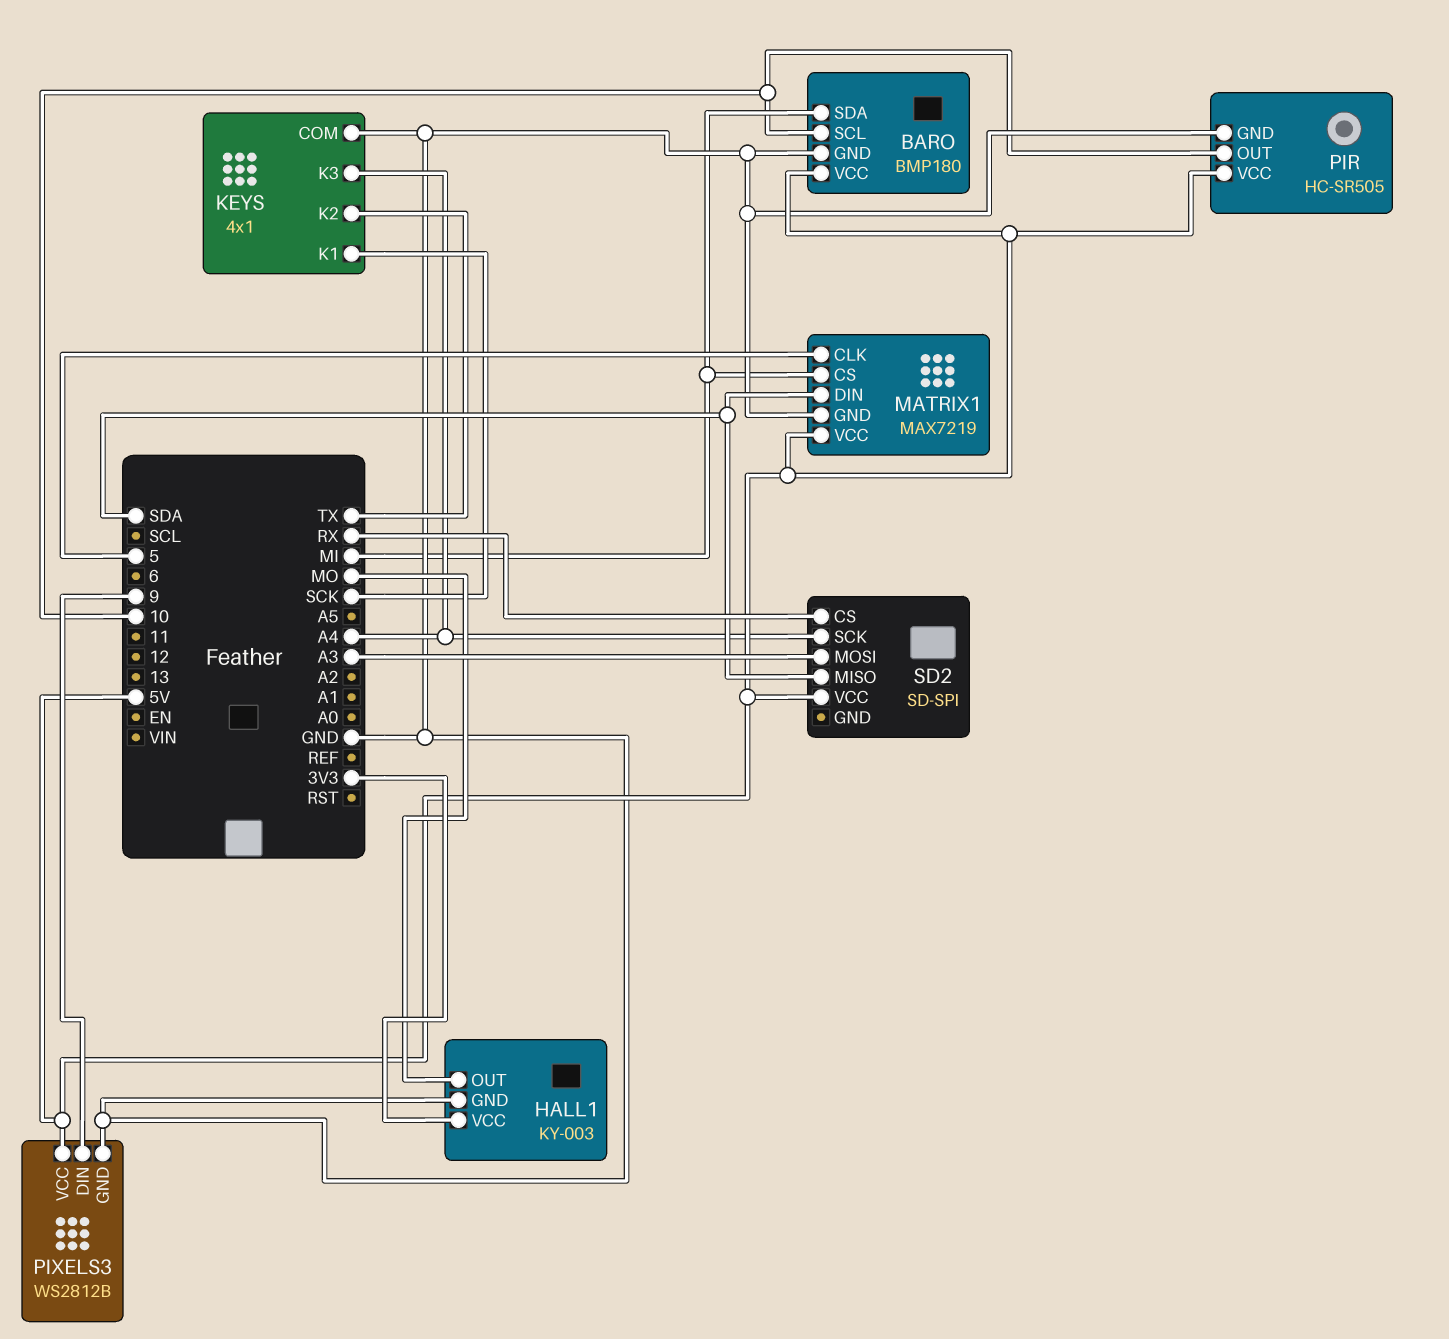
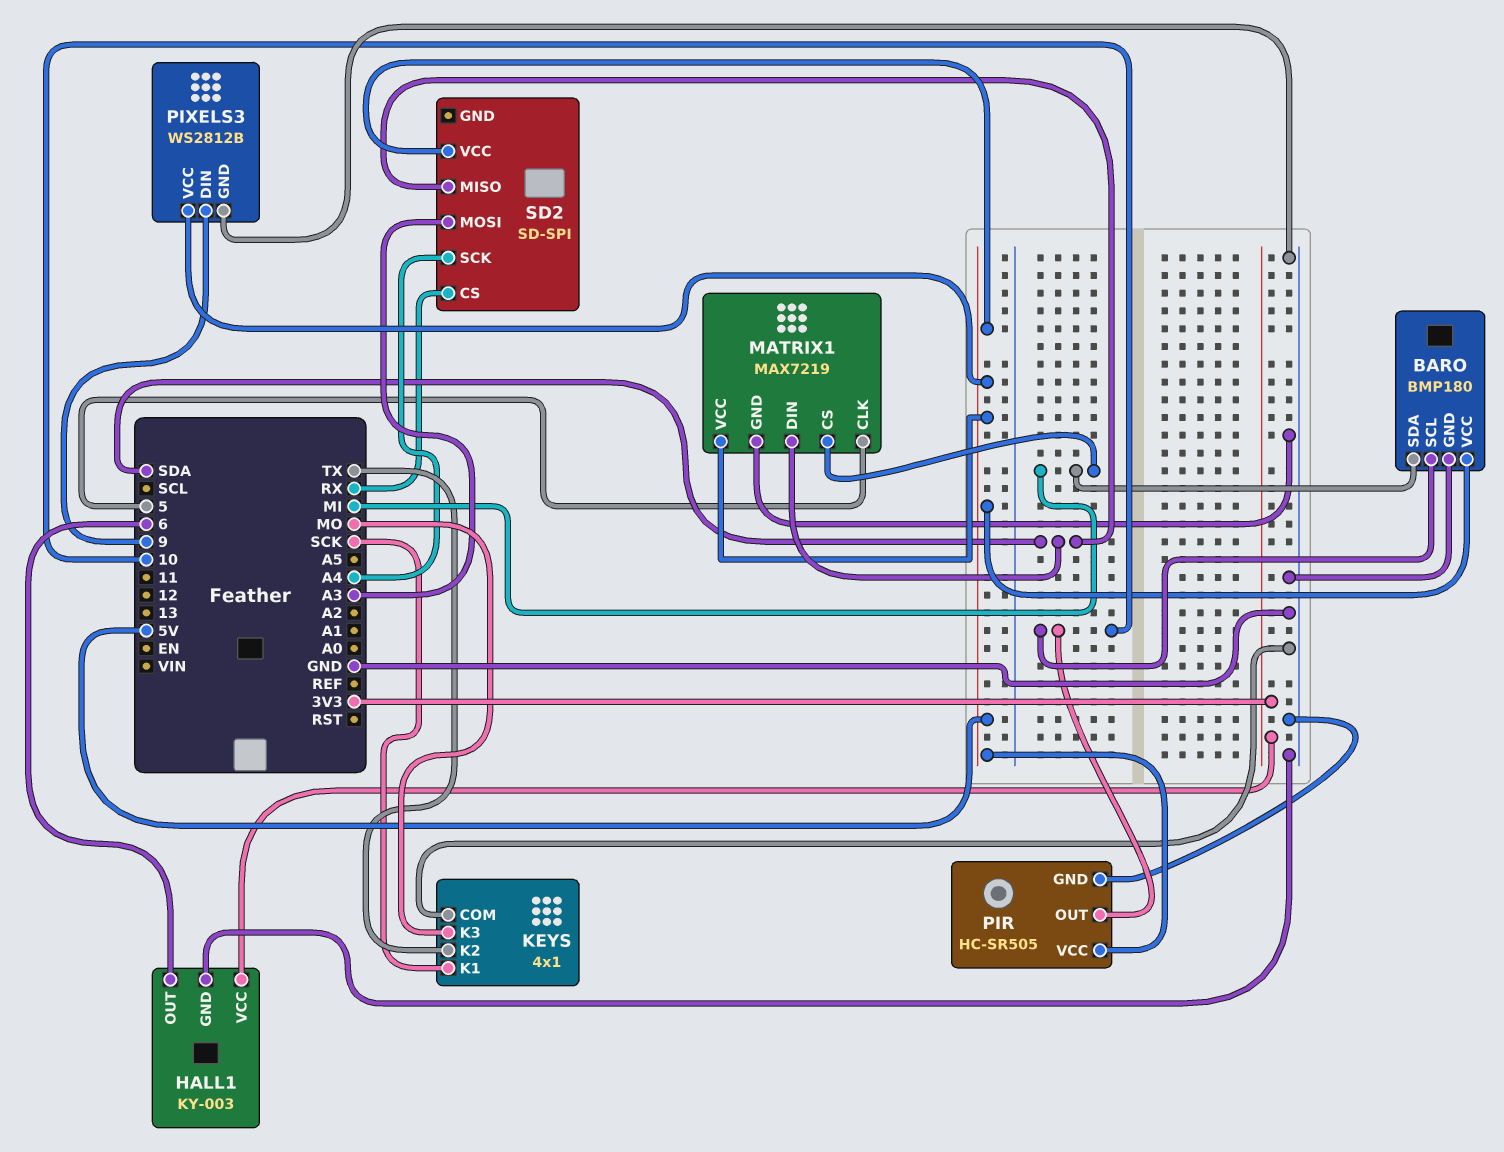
HALL1 pin OUT: MO -> 6
KEYS pin K3: A4 -> MO

